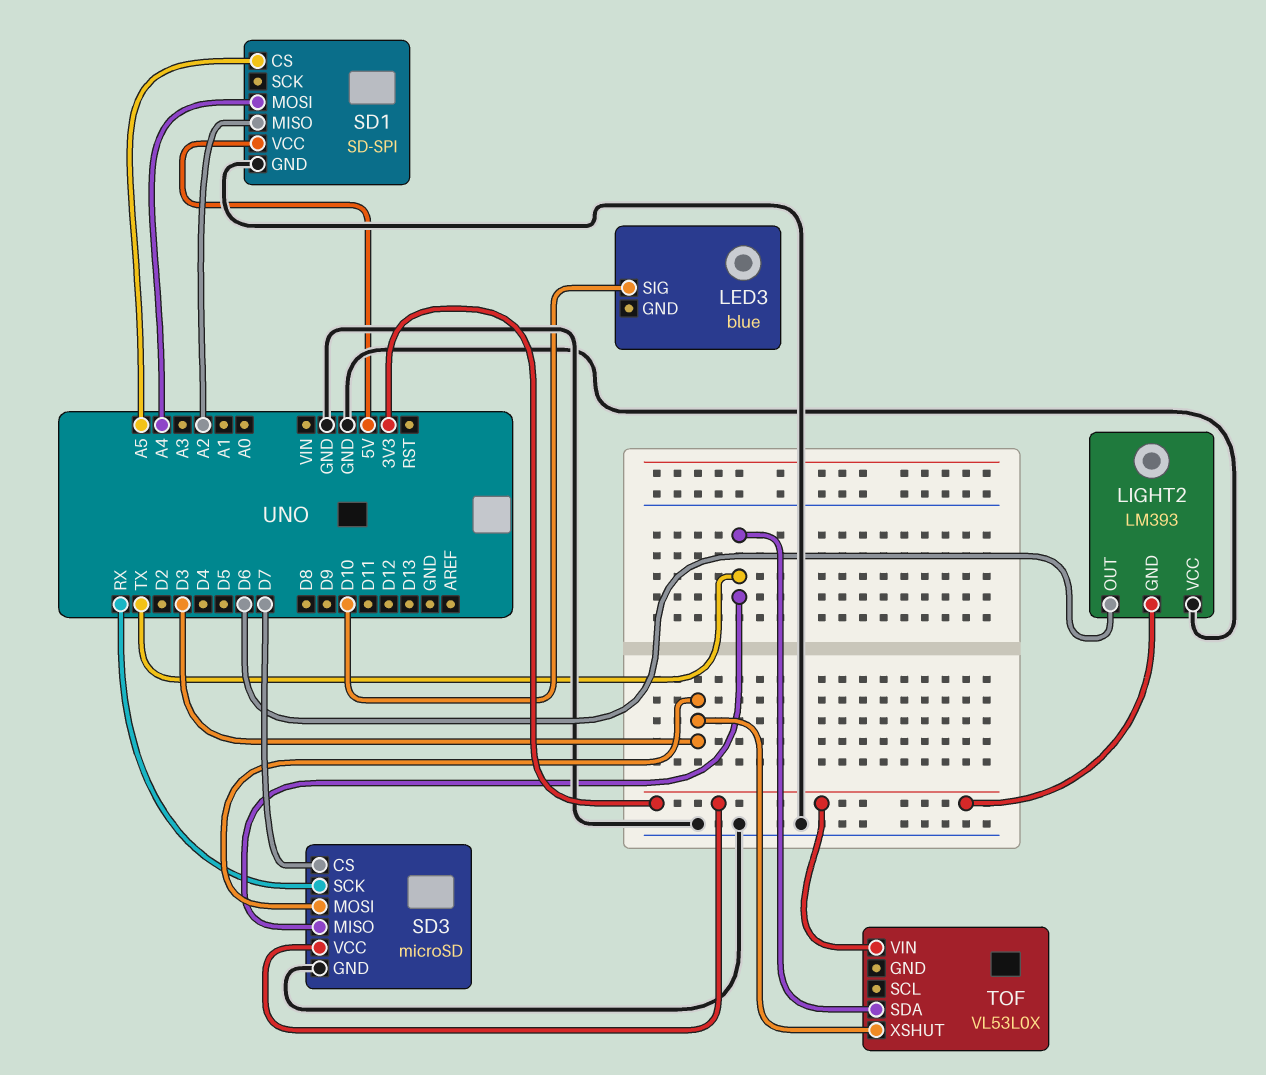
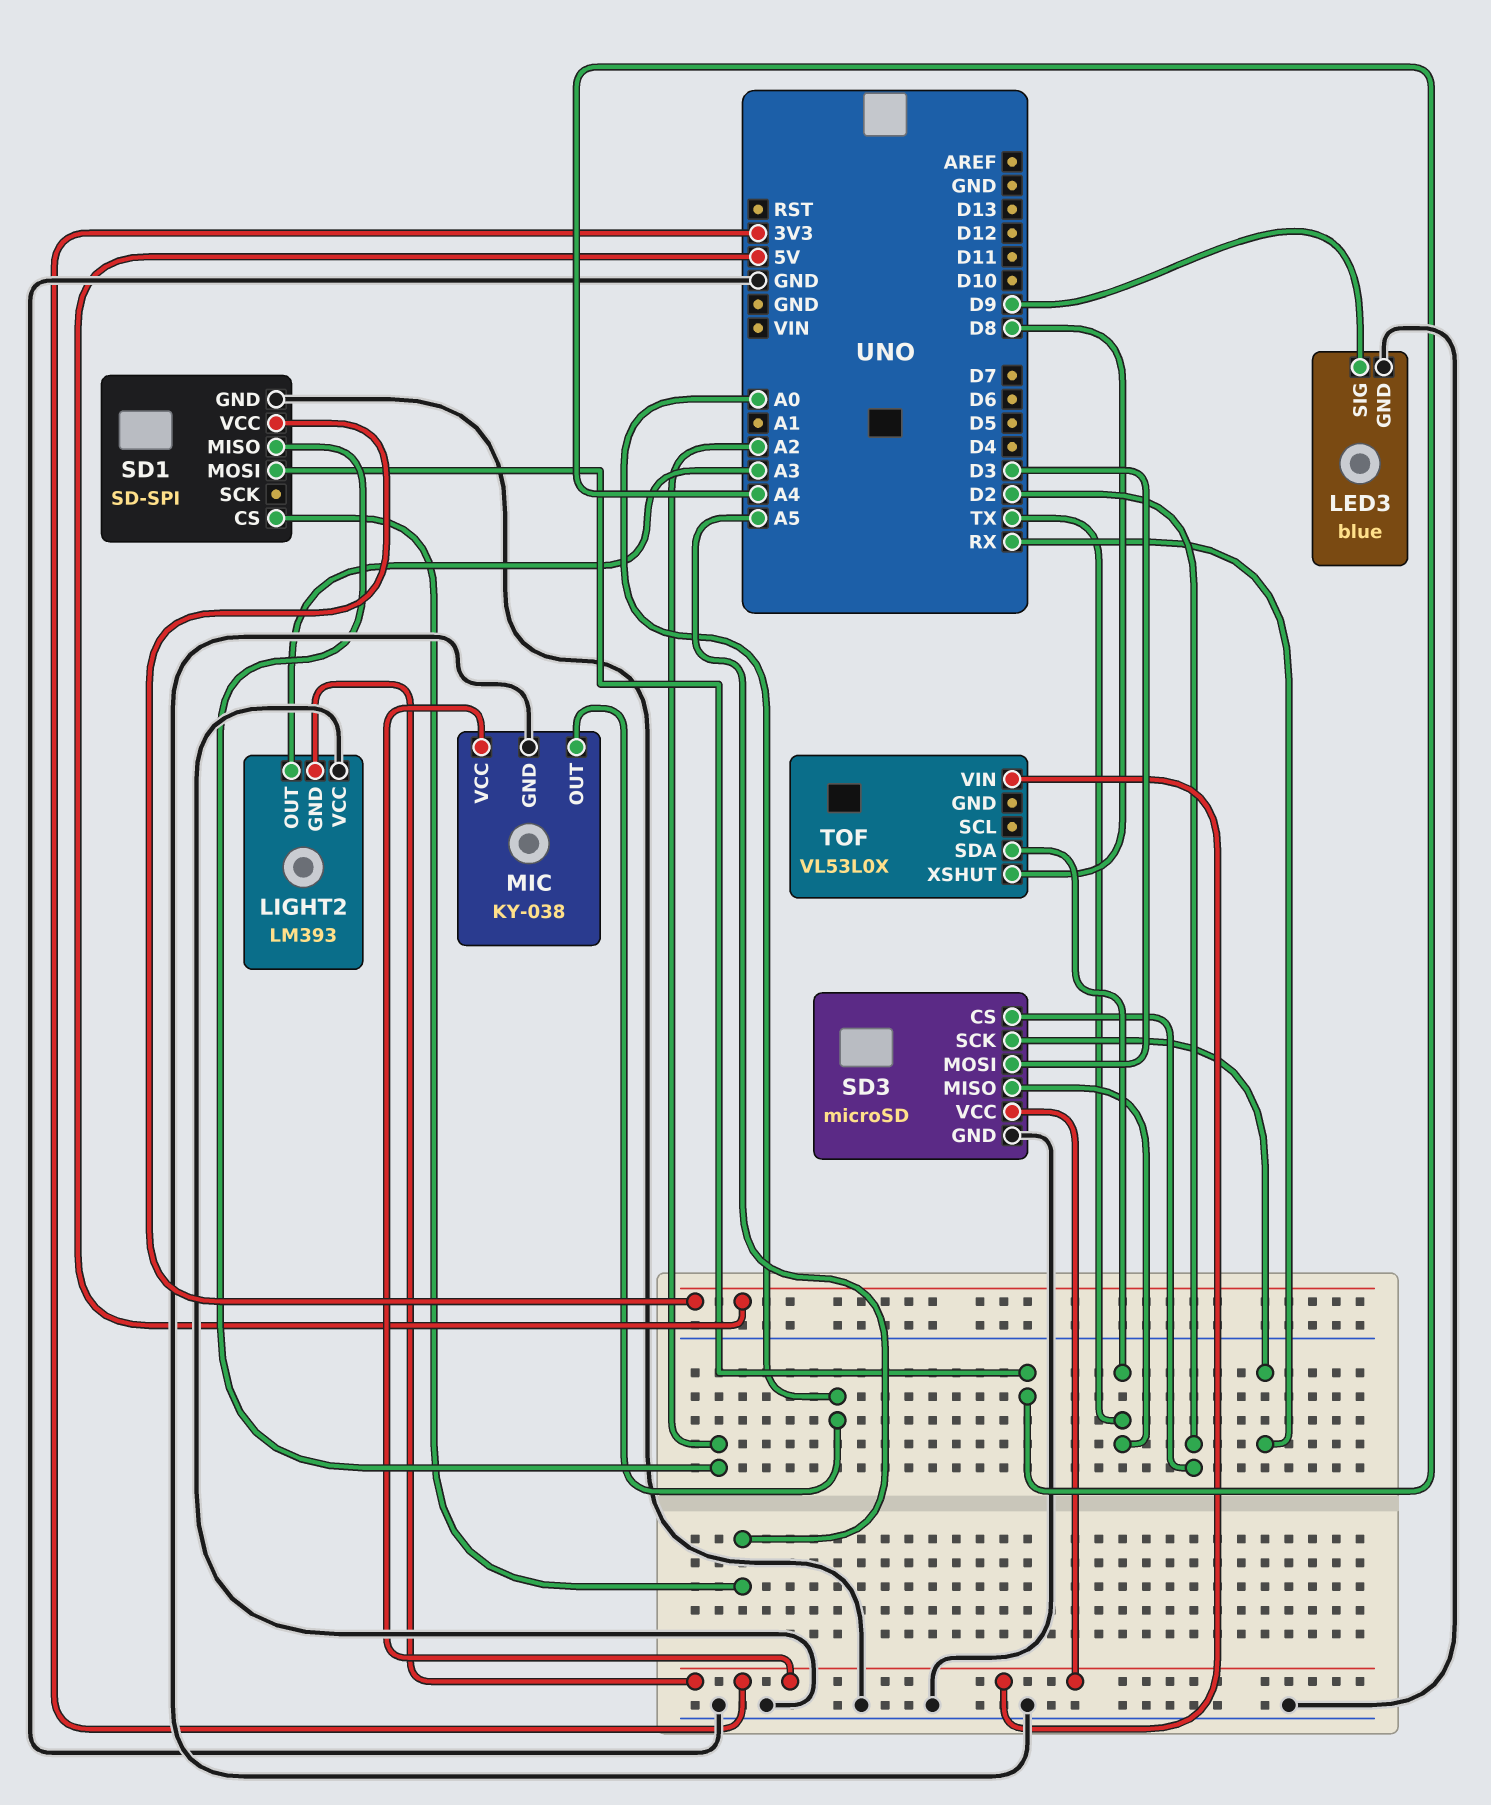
LED3 pin GND: none -> GND
LED3 pin SIG: D10 -> D9
LIGHT2 pin OUT: D6 -> A3
MIC: none -> KY-038
MIC pin GND: none -> GND
MIC pin OUT: none -> A0
MIC pin VCC: none -> 3V3
SD3 pin CS: D7 -> D2
TOF pin XSHUT: D3 -> D8

